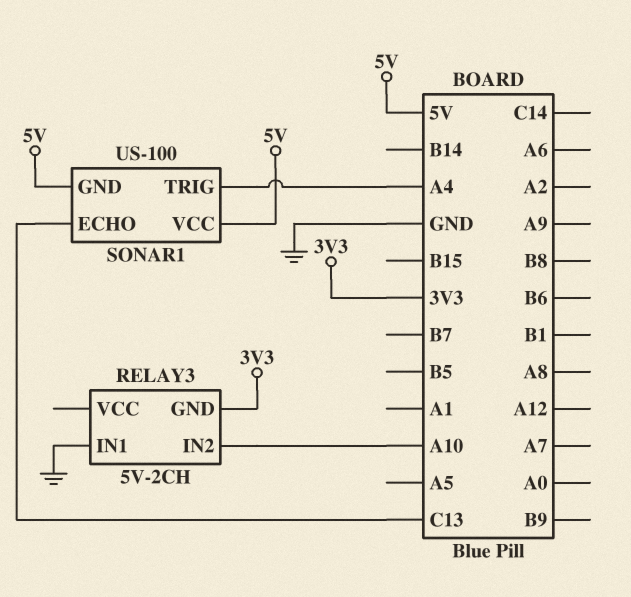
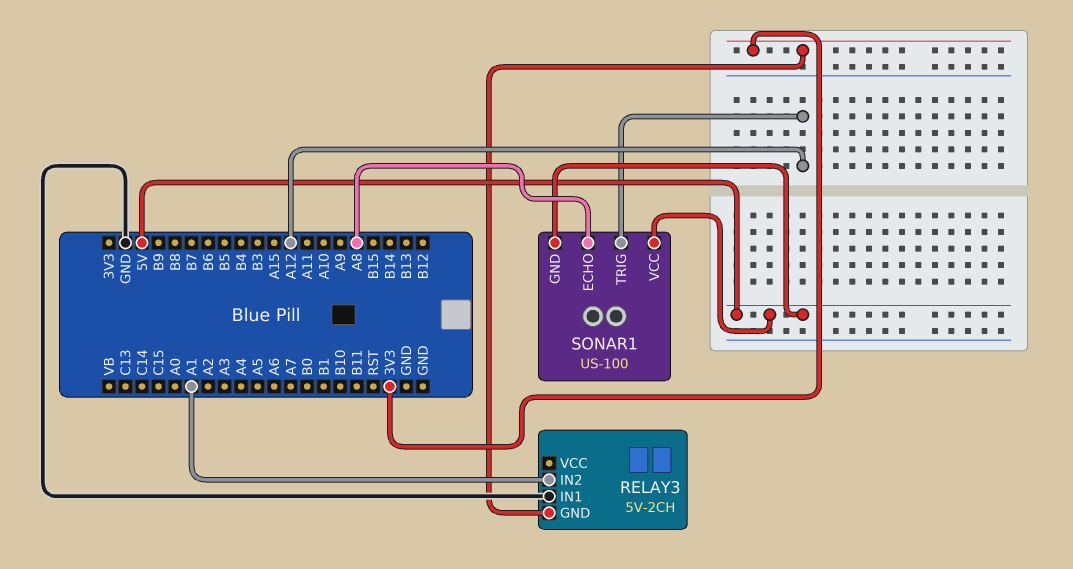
RELAY3 pin IN2: A10 -> A1
SONAR1 pin ECHO: C13 -> A8
SONAR1 pin TRIG: A4 -> A12

